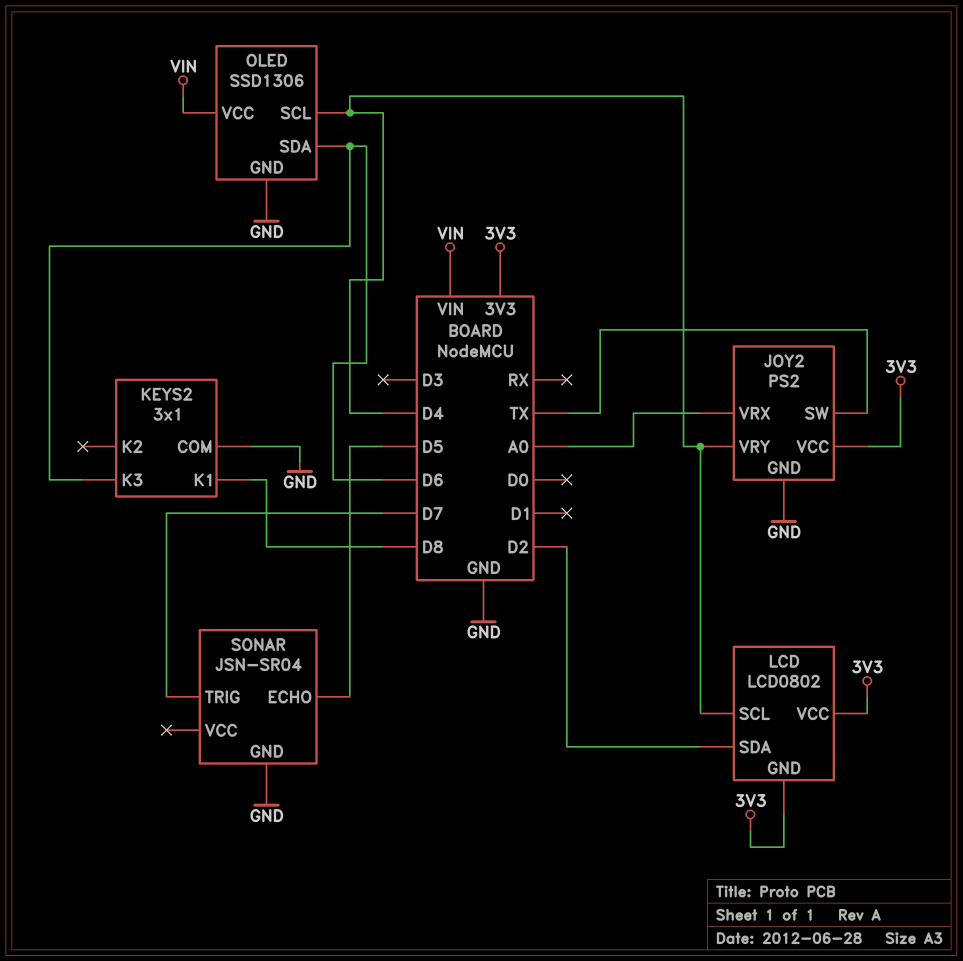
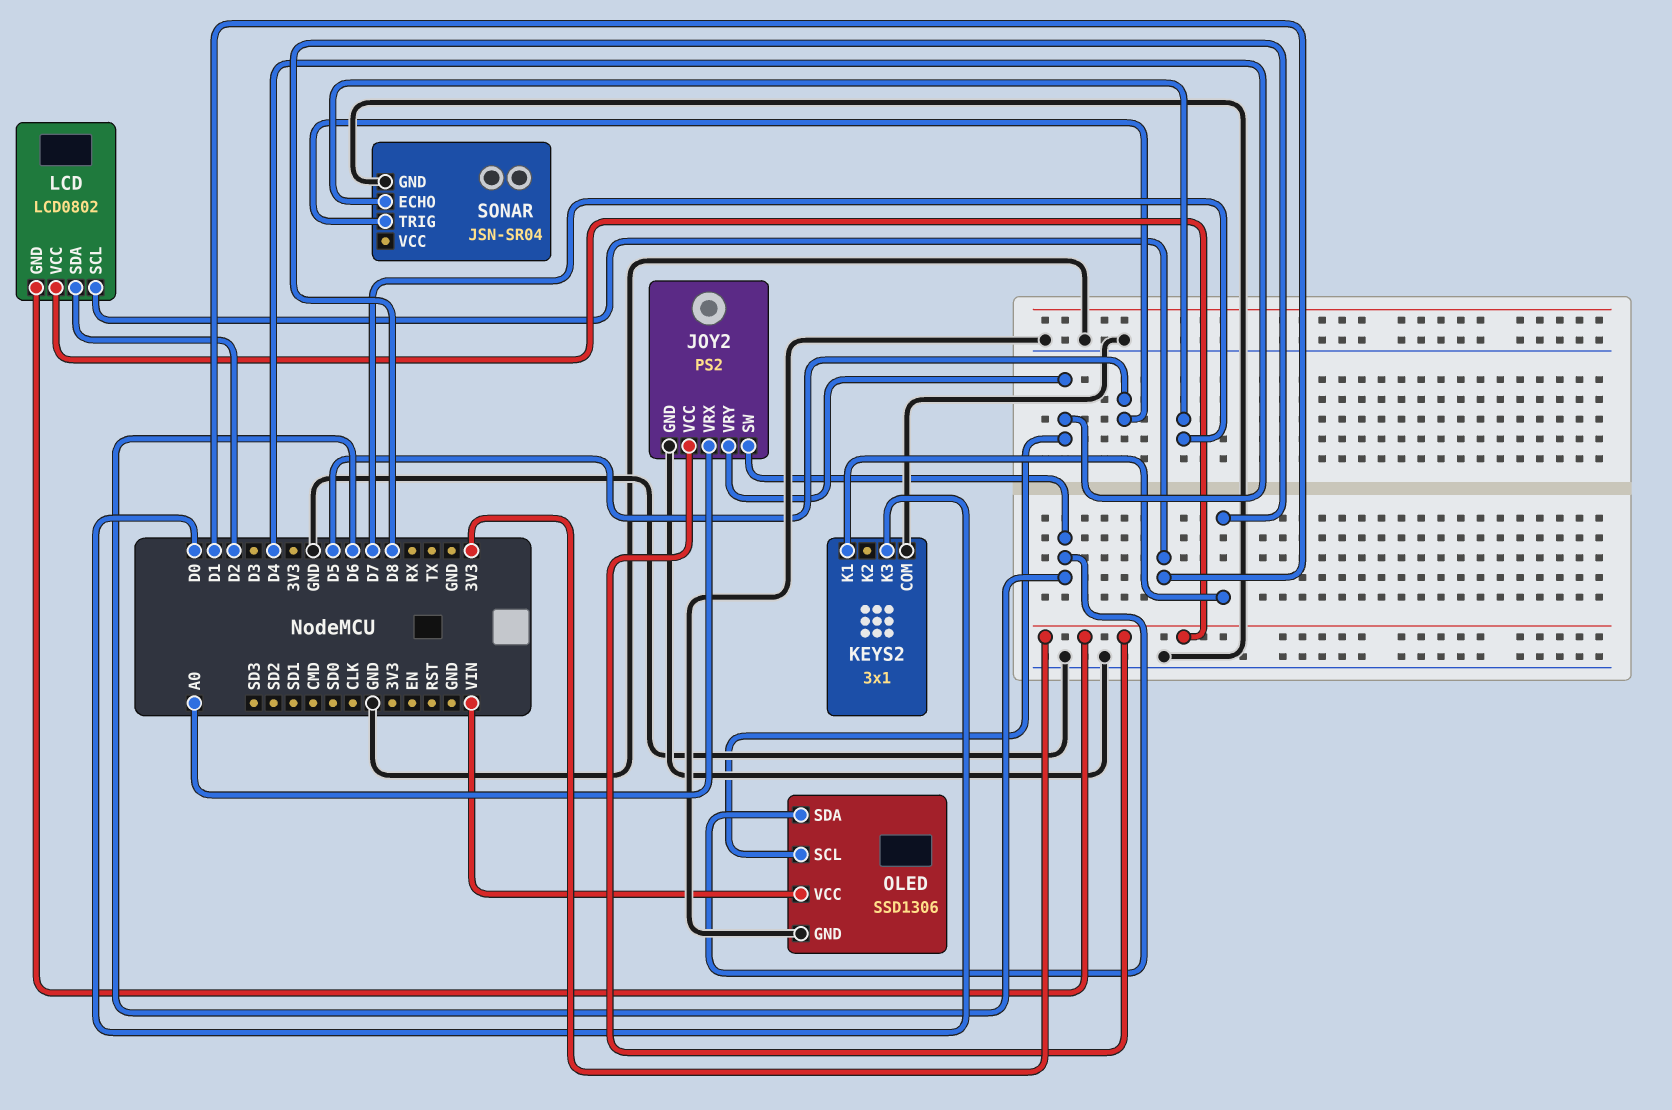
JOY2 pin SW: TX -> D6
KEYS2 pin K3: D6 -> D0
LCD pin SCL: D4 -> D1
SONAR pin ECHO: D5 -> D7
SONAR pin TRIG: D7 -> D5

